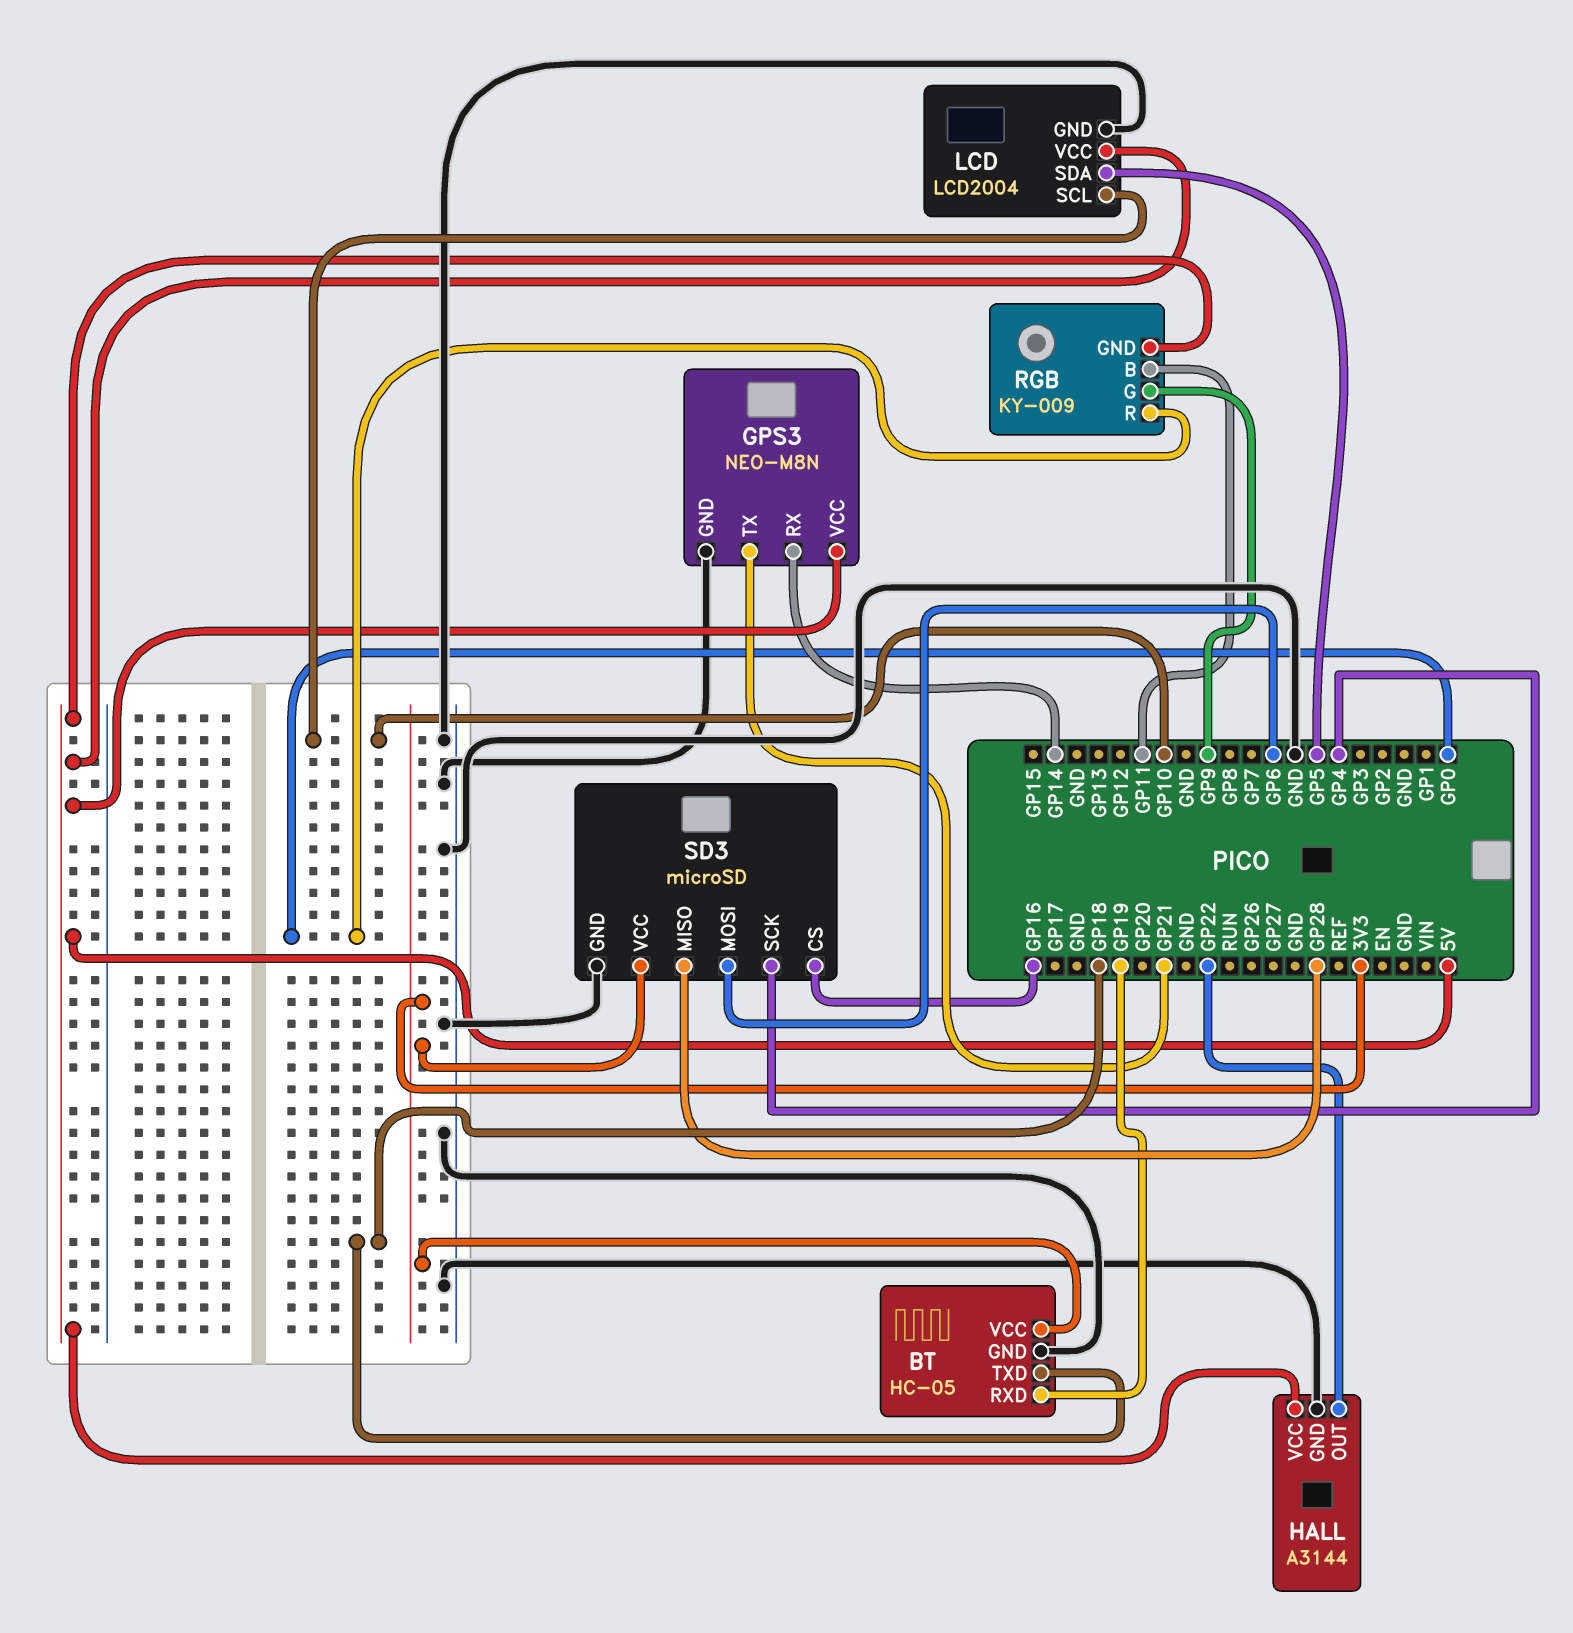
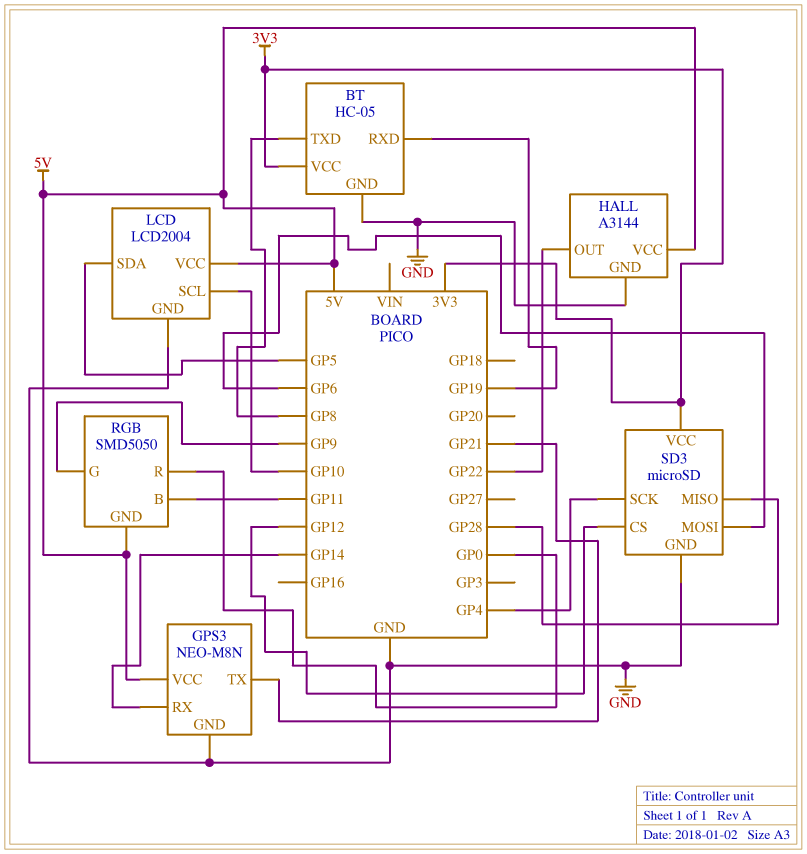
BT pin TXD: GP18 -> GP8
RGB: KY-009 -> SMD5050
SD3 pin CS: GP16 -> GP12

